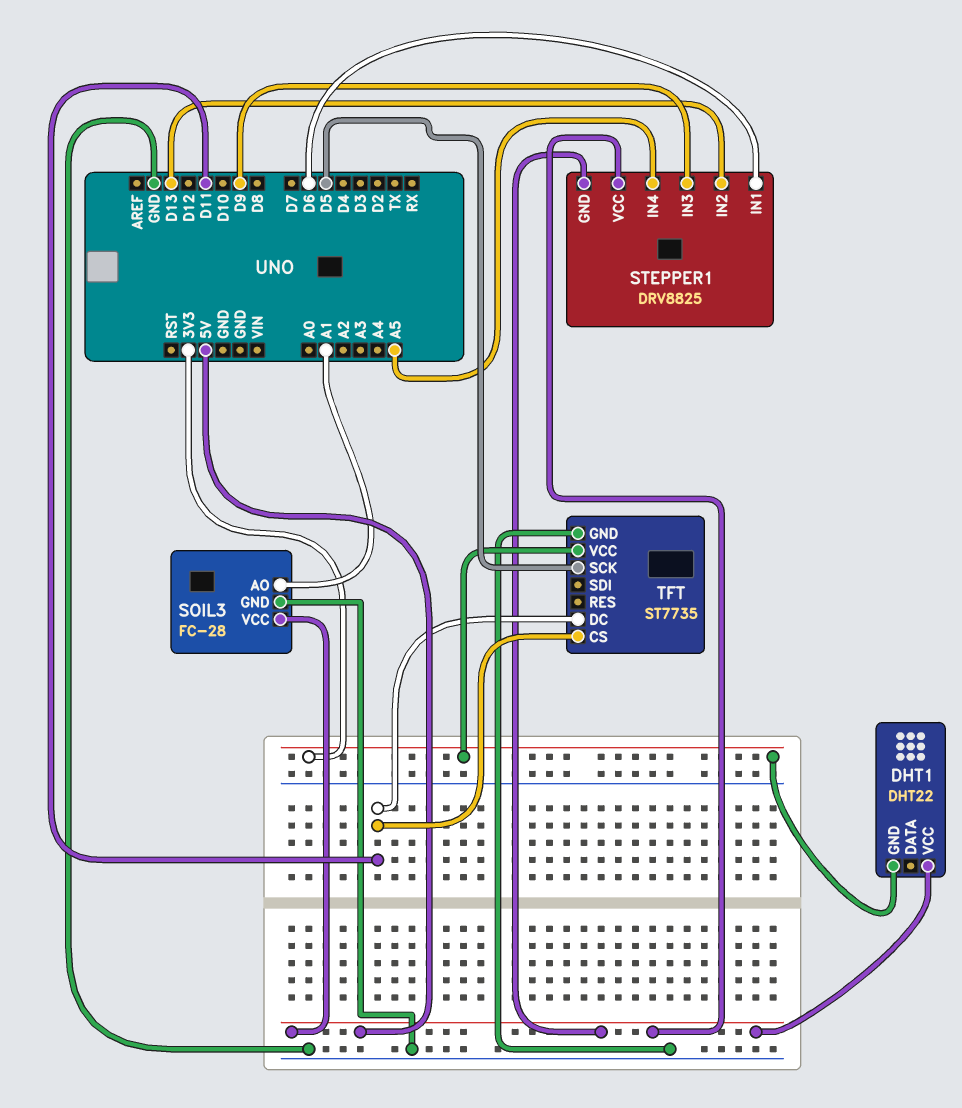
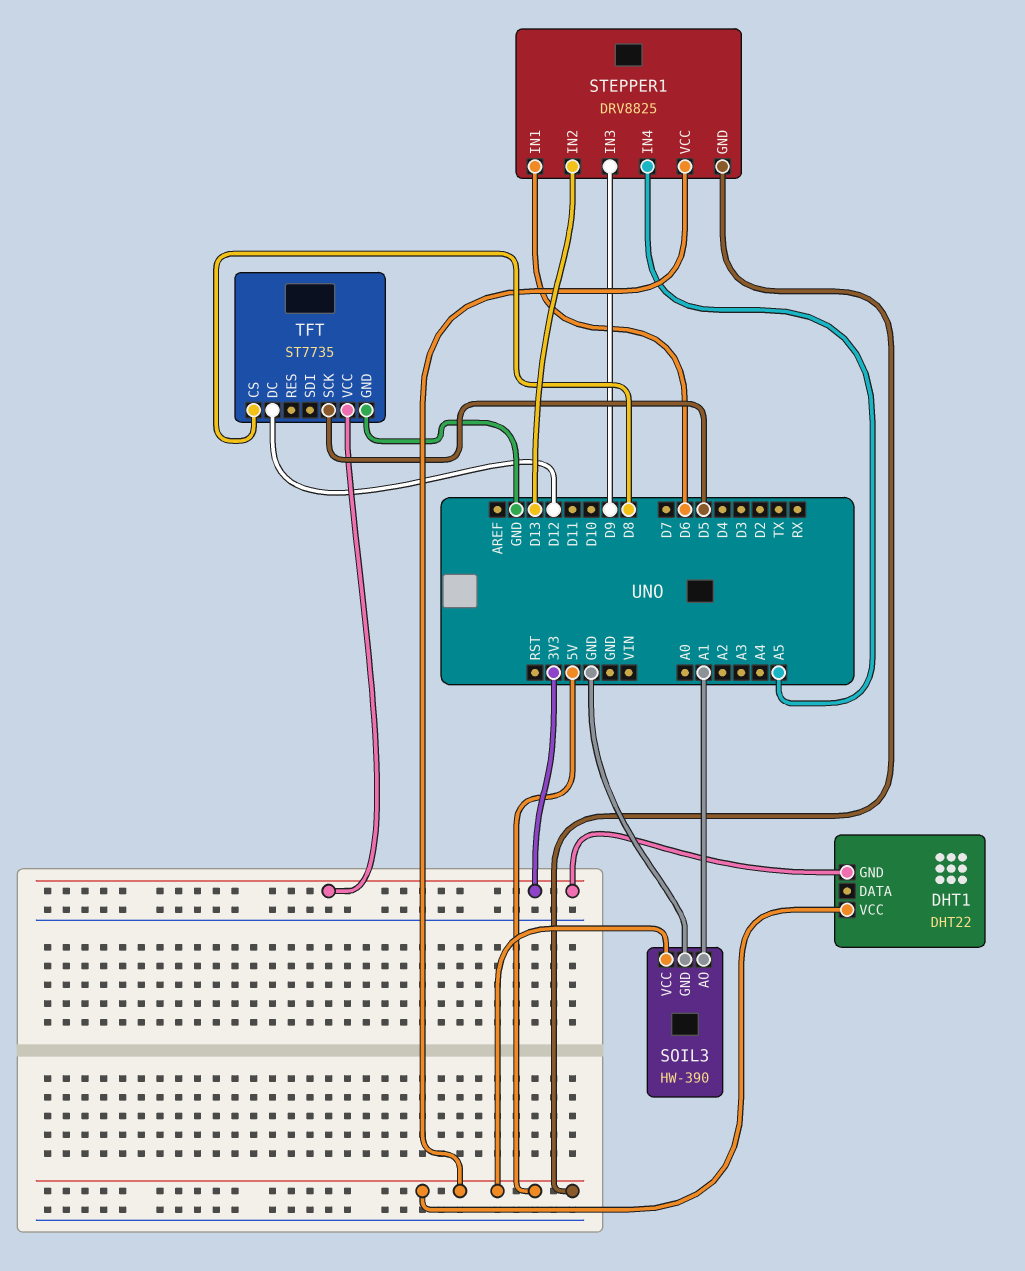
SOIL3: FC-28 -> HW-390
TFT pin CS: D11 -> D8
TFT pin DC: D11 -> D12

